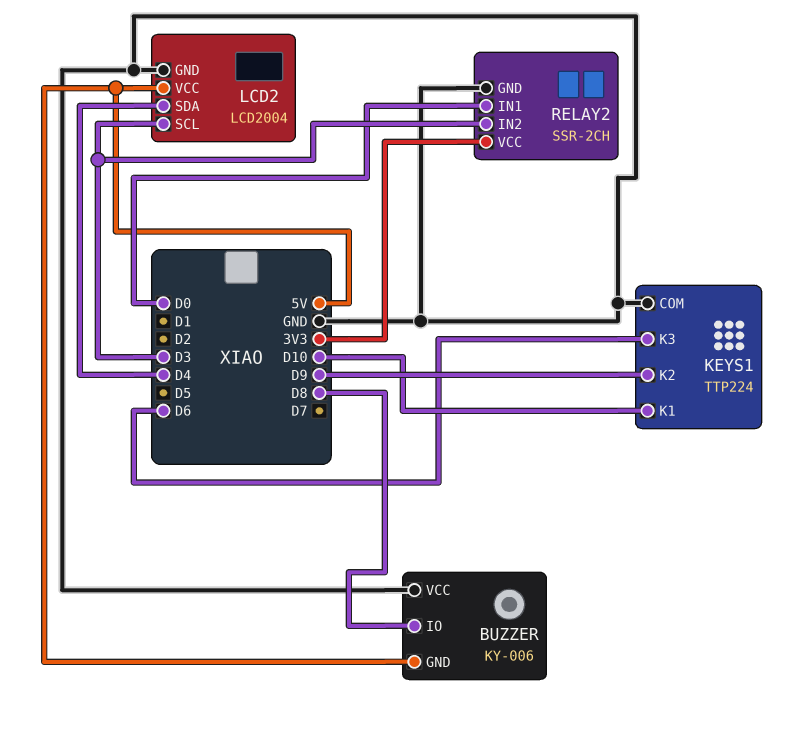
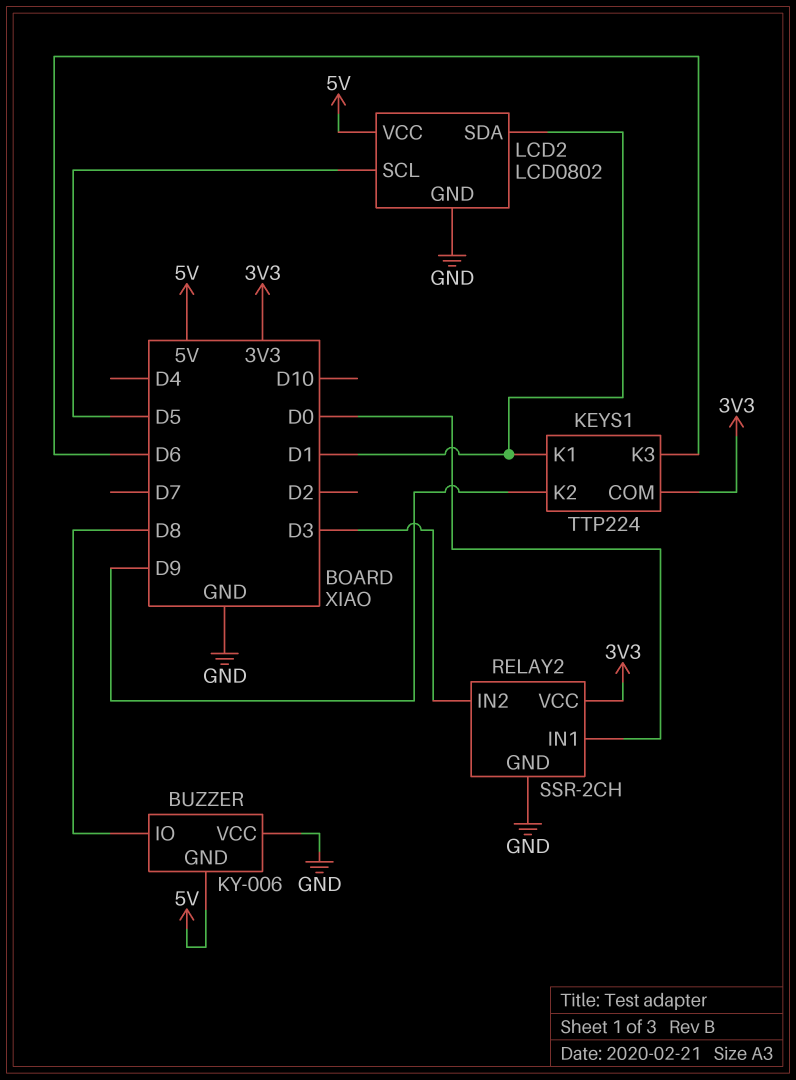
KEYS1 pin COM: GND -> 3V3
KEYS1 pin K1: D10 -> D1
LCD2: LCD2004 -> LCD0802
LCD2 pin SCL: D3 -> D5
LCD2 pin SDA: D4 -> D1

